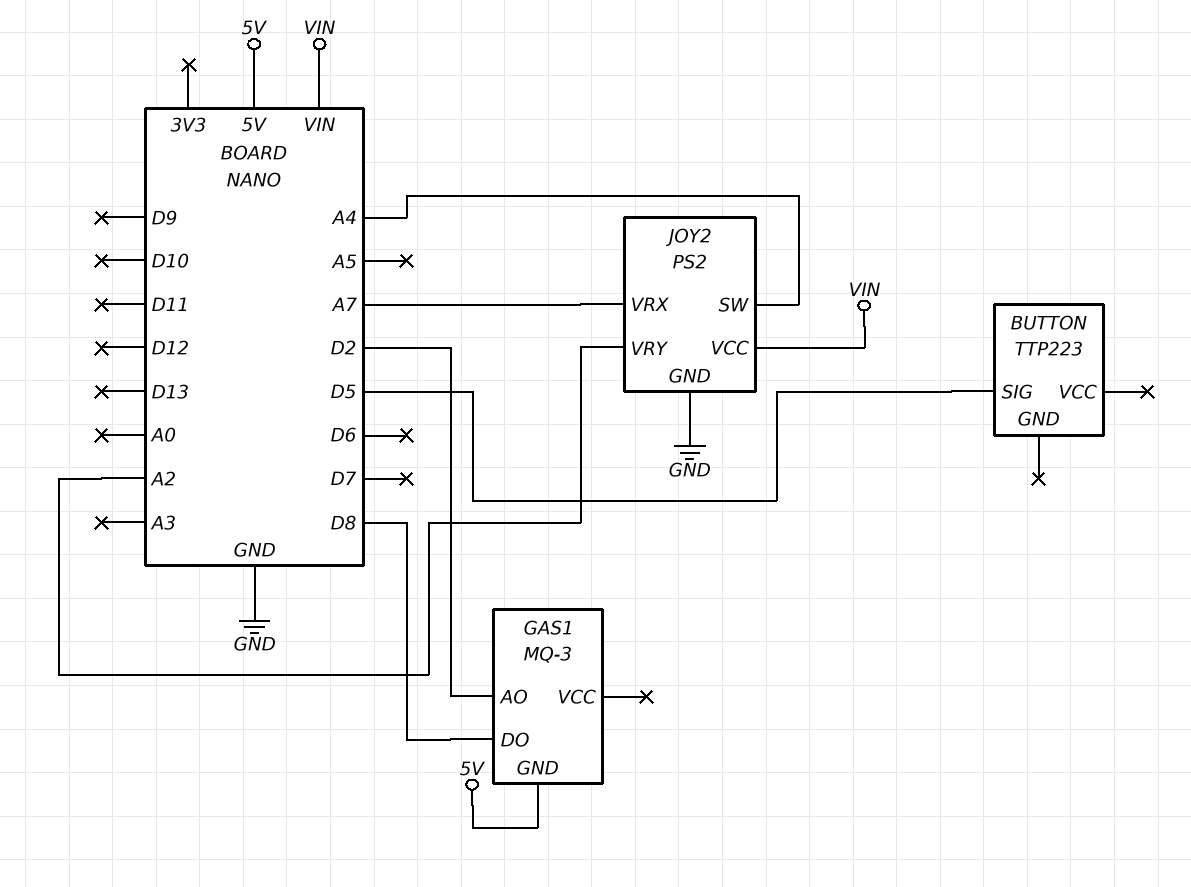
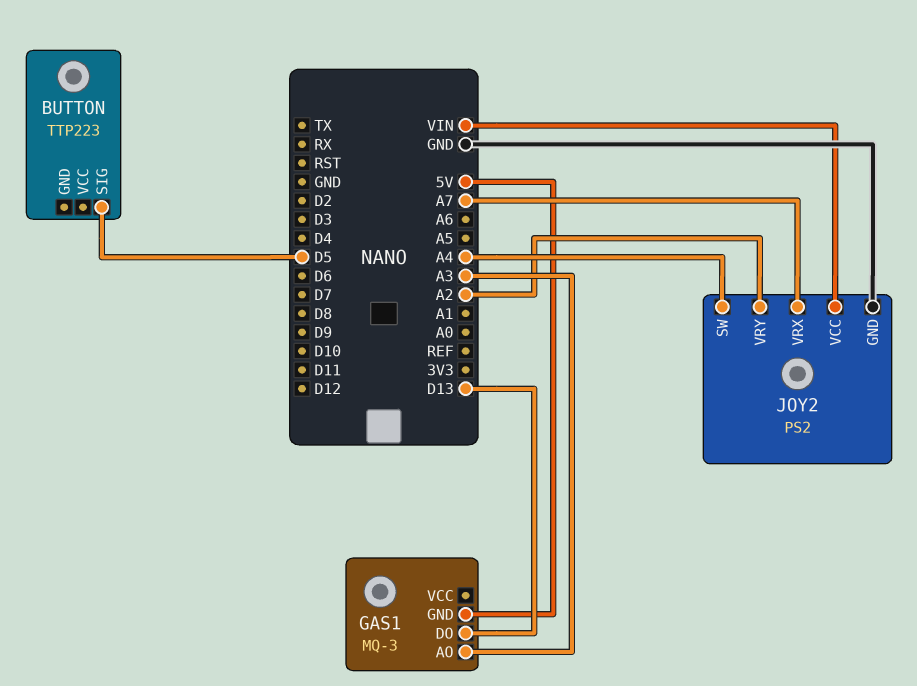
GAS1 pin AO: D2 -> A3
GAS1 pin DO: D8 -> D13

